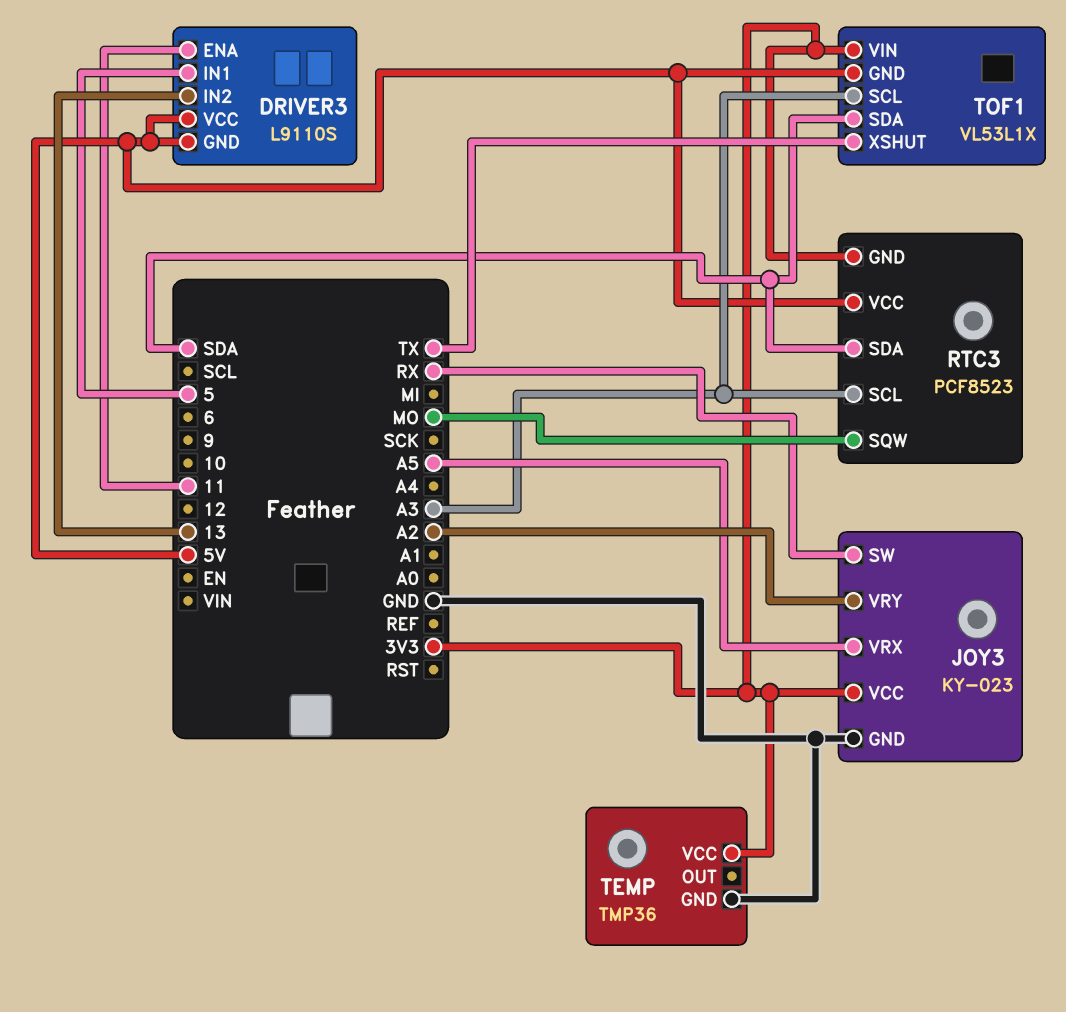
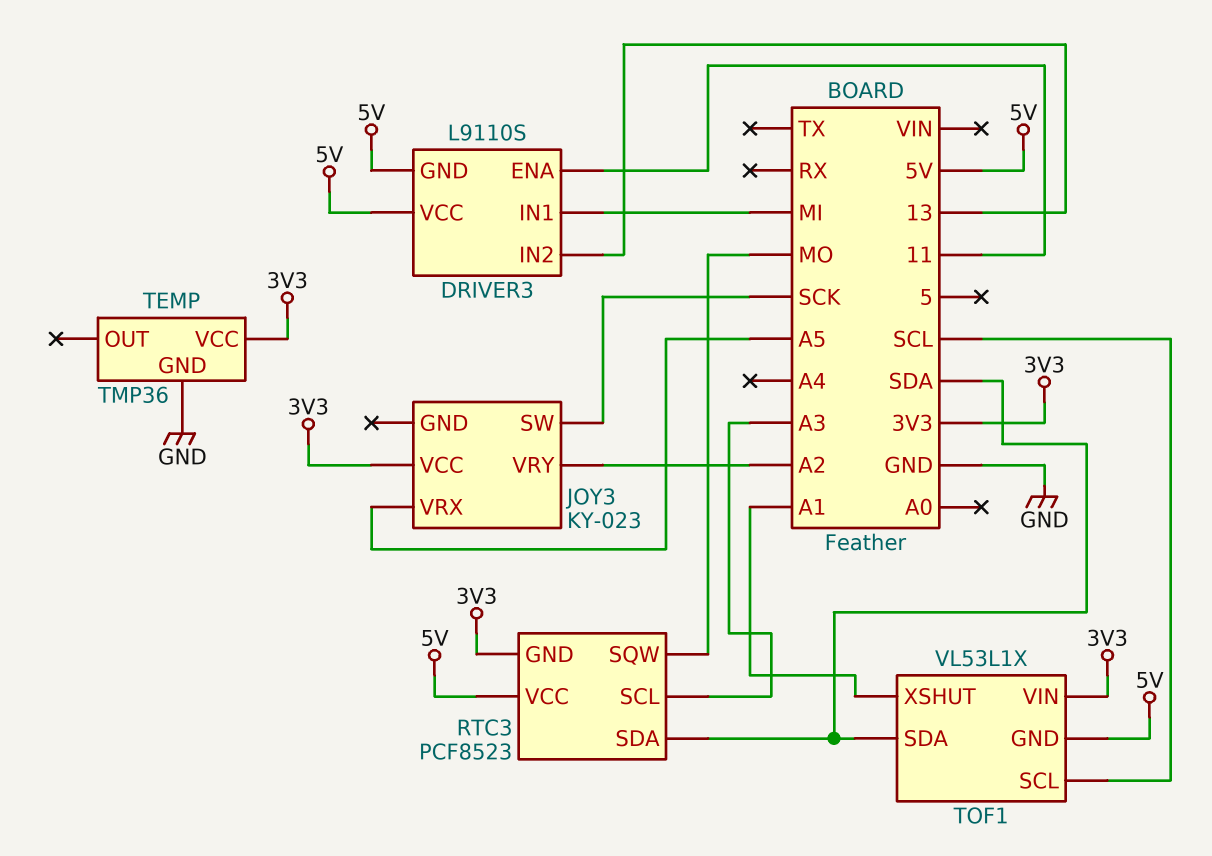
DRIVER3 pin IN1: 5 -> MI
JOY3 pin GND: GND -> none
JOY3 pin SW: RX -> SCK
TOF1 pin SCL: A3 -> SCL
TOF1 pin XSHUT: TX -> A1

